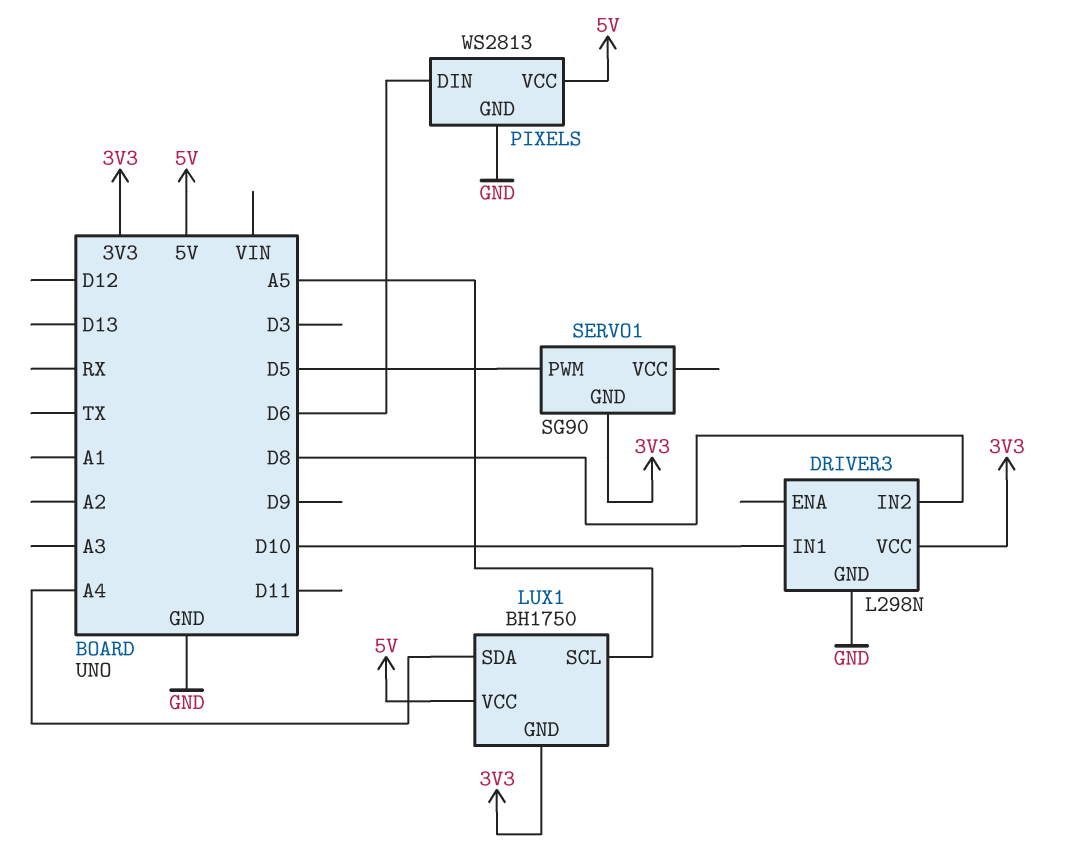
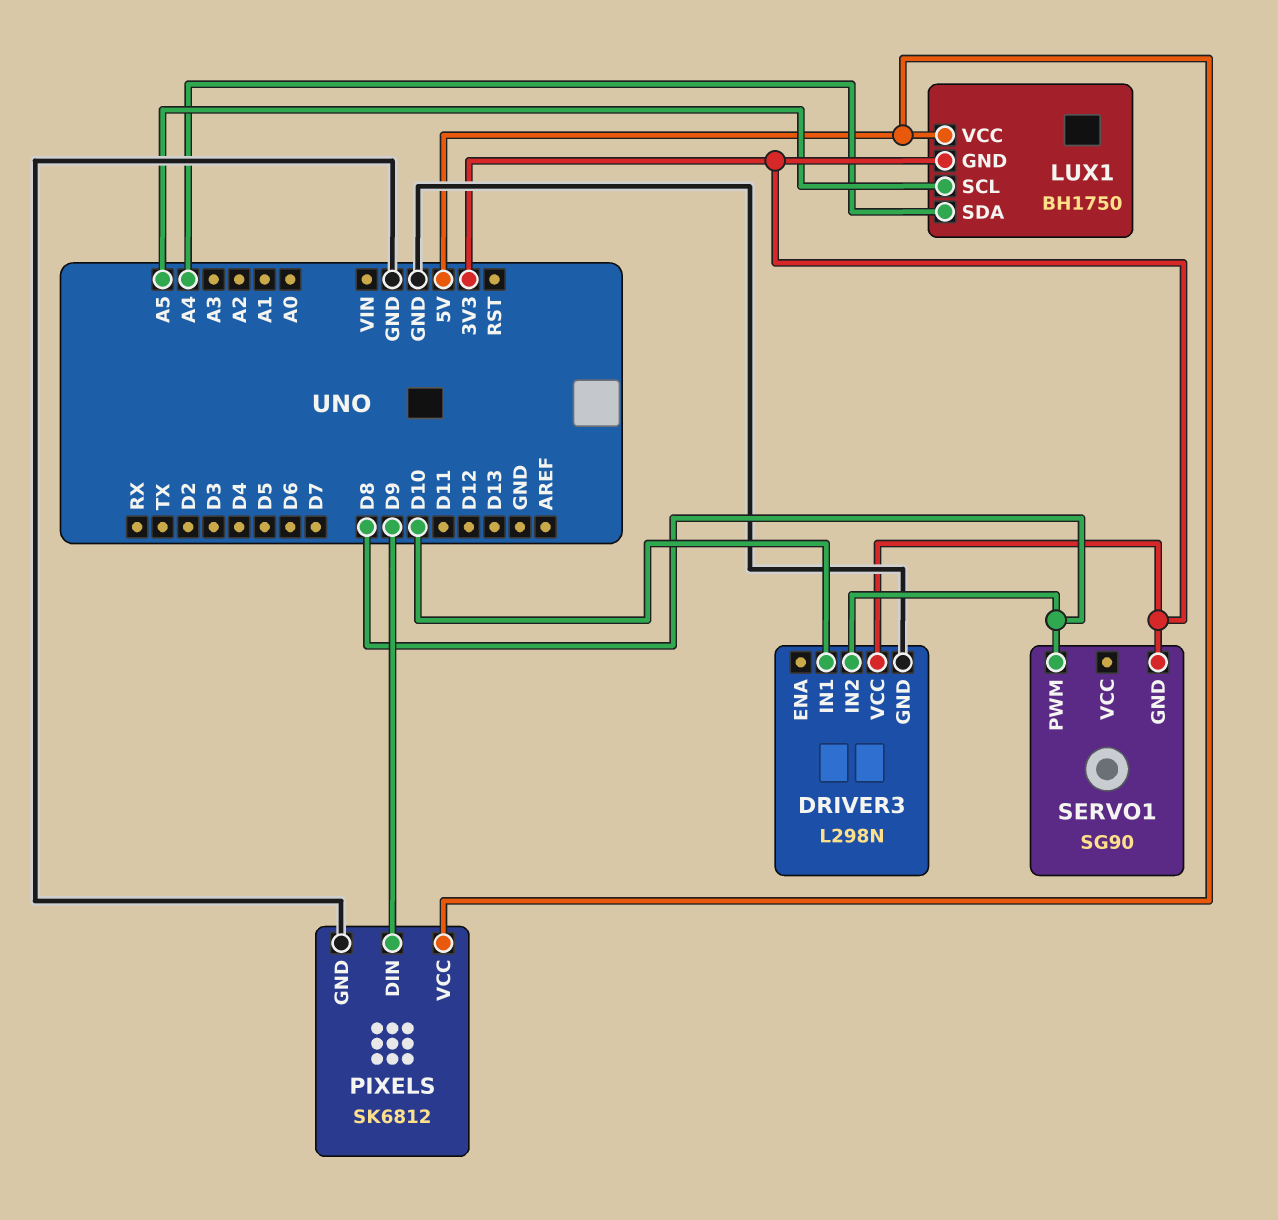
PIXELS: WS2813 -> SK6812
PIXELS pin DIN: D6 -> D9
SERVO1 pin PWM: D5 -> D8

